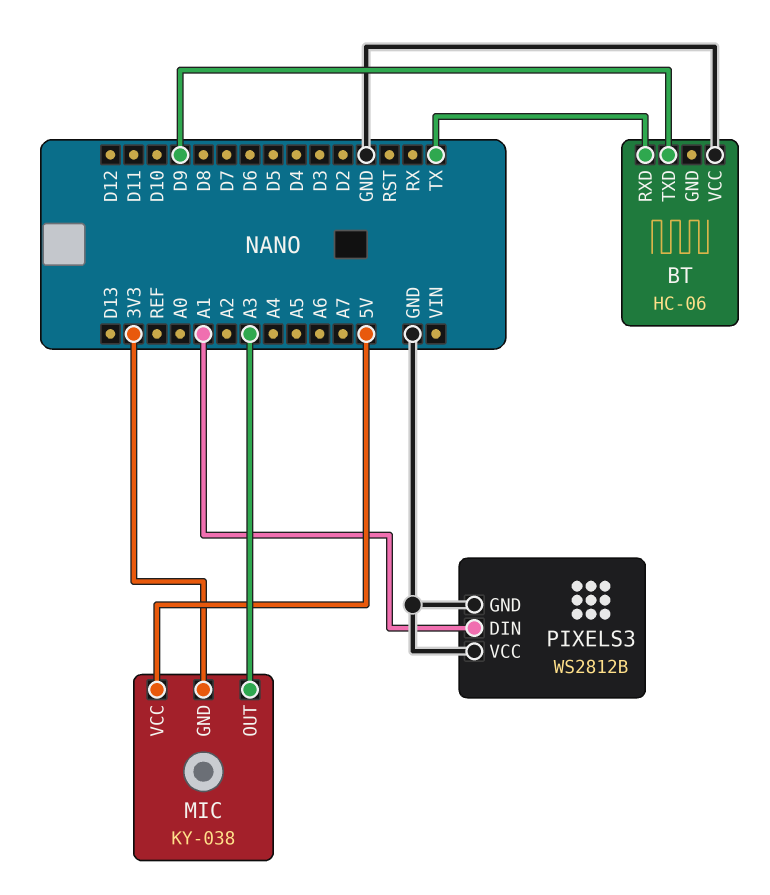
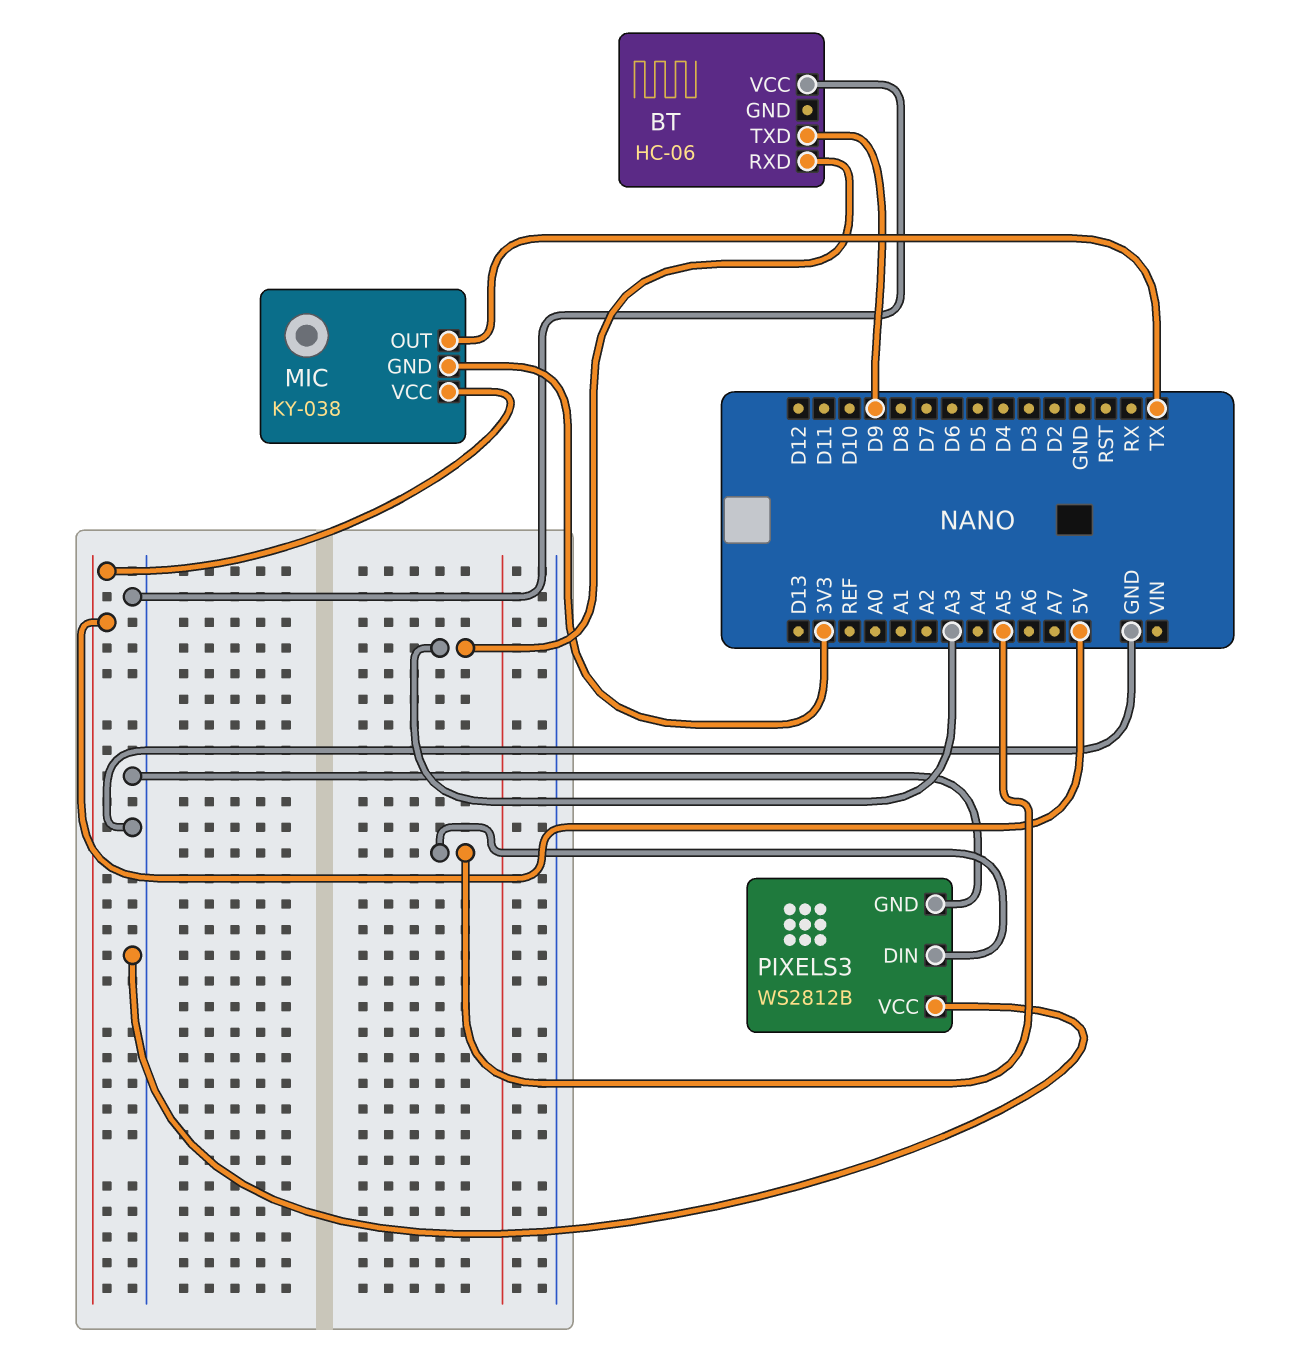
BT pin RXD: TX -> A3
MIC pin OUT: A3 -> TX
PIXELS3 pin DIN: A1 -> A5

